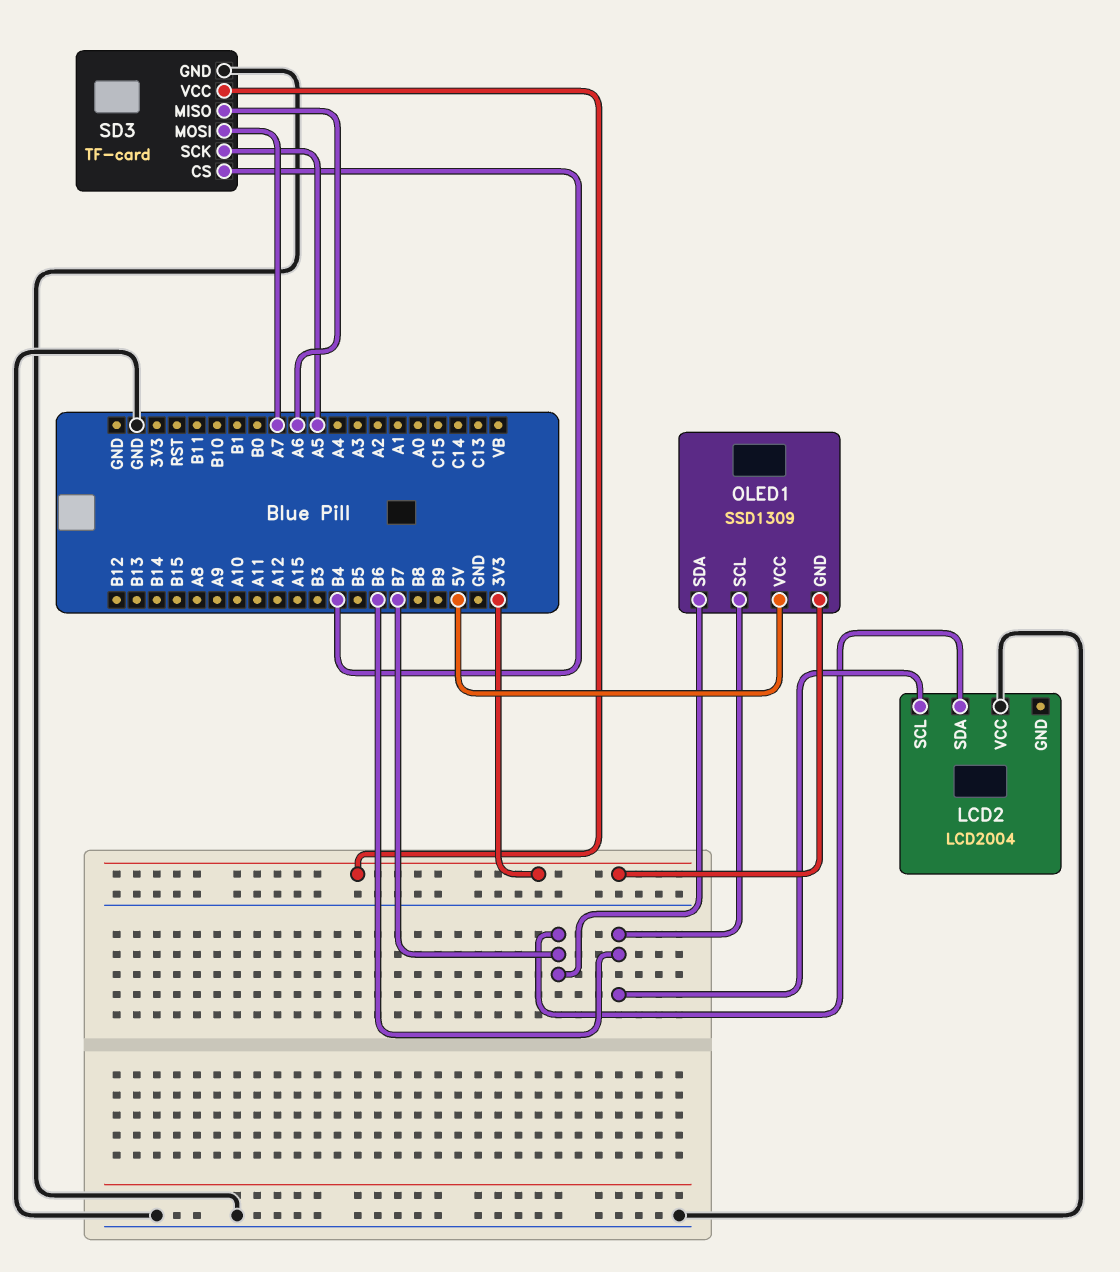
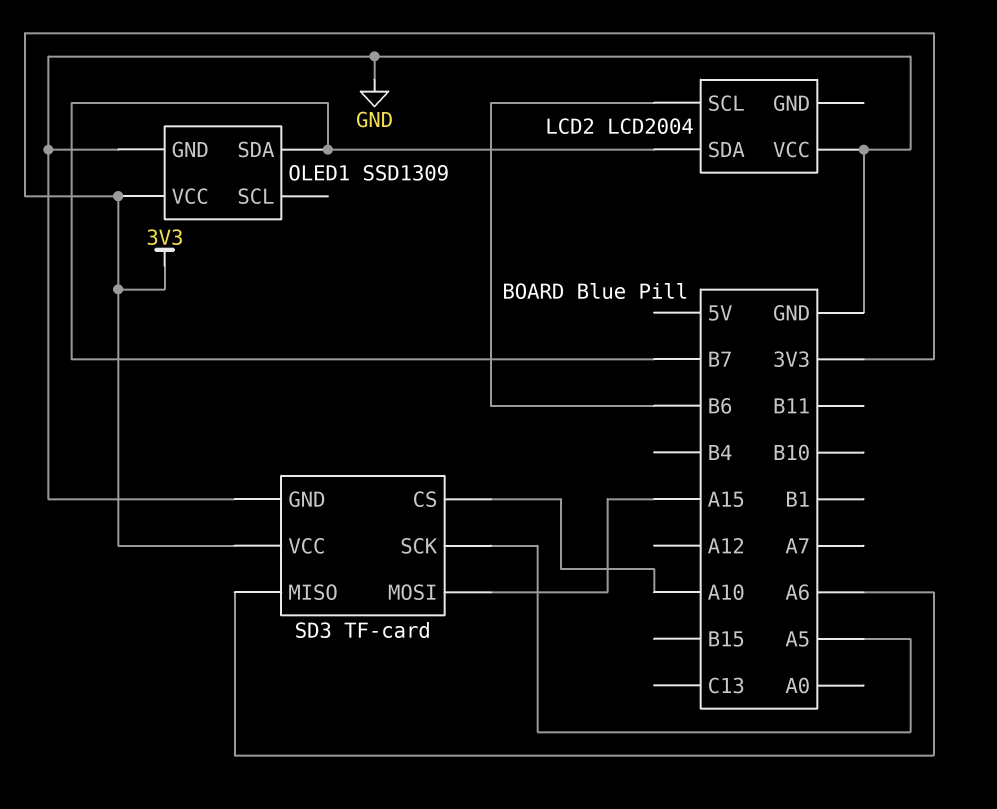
OLED1 pin GND: 3V3 -> GND
OLED1 pin SCL: B6 -> none
OLED1 pin VCC: 5V -> 3V3
SD3 pin CS: B4 -> A10
SD3 pin MOSI: A7 -> A15

